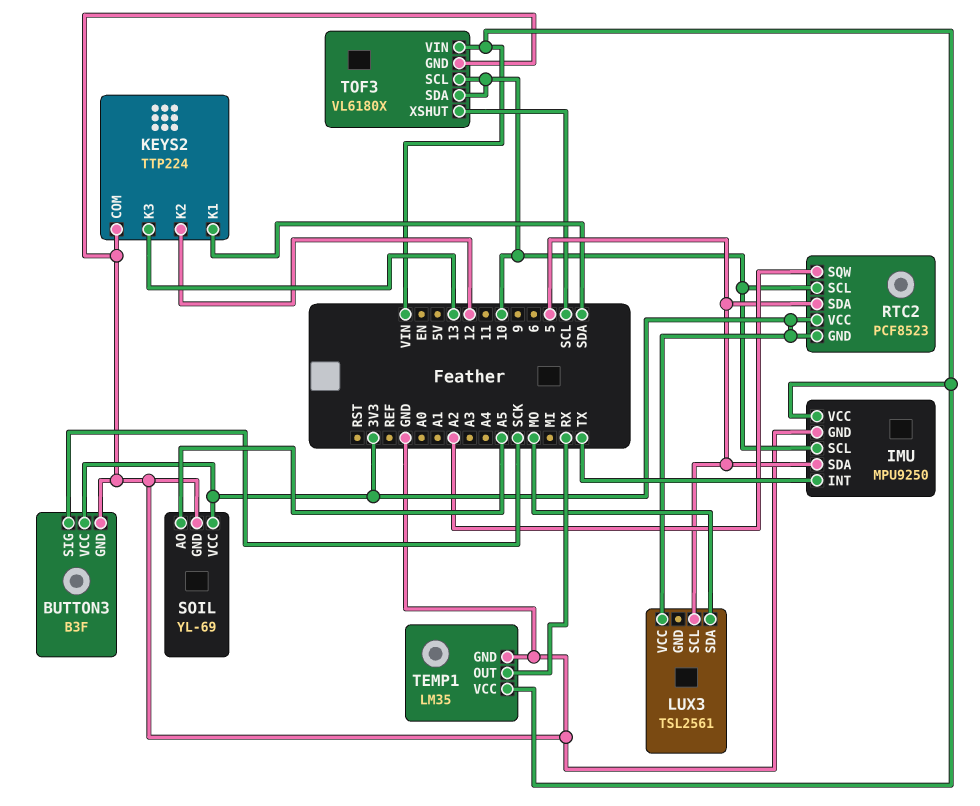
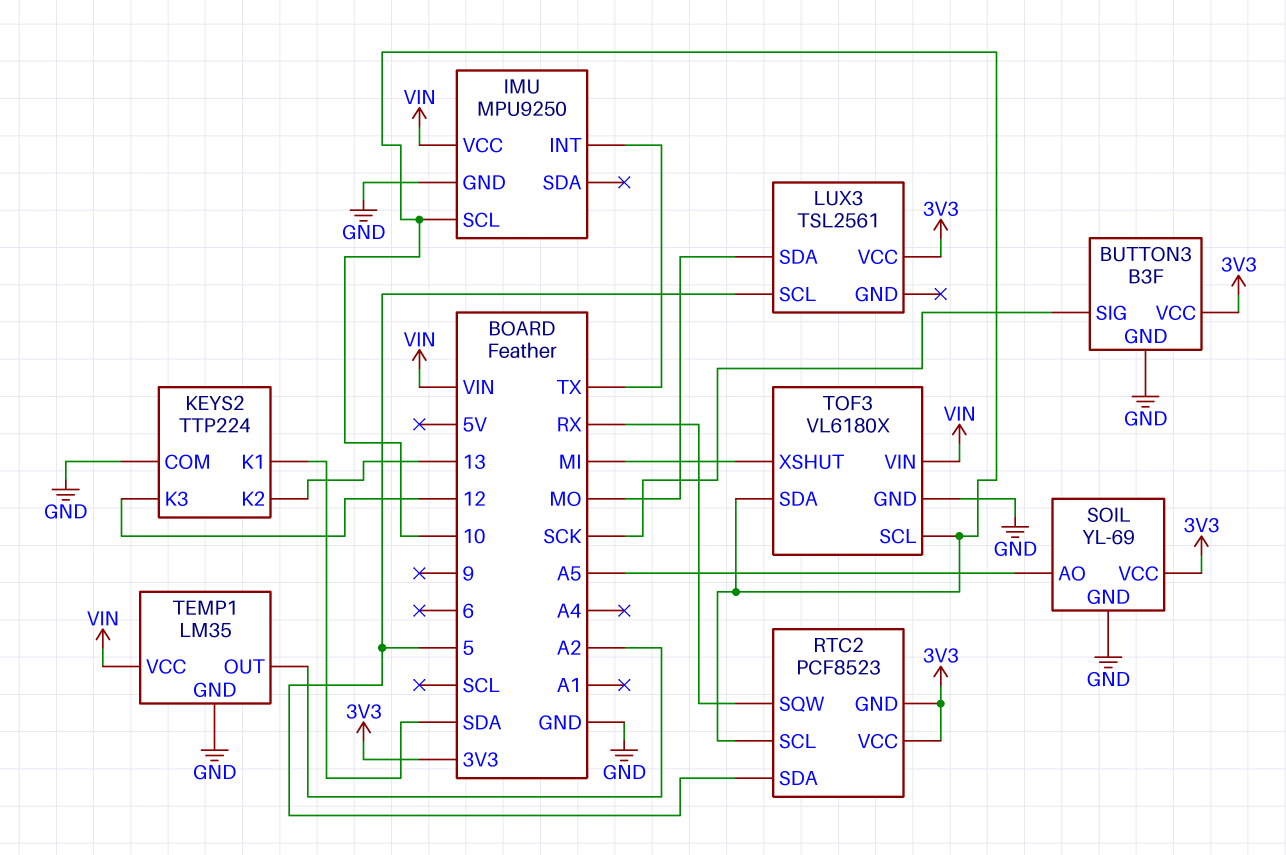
IMU pin SDA: 5 -> none
KEYS2 pin K2: 12 -> 13
KEYS2 pin K3: 13 -> 12
RTC2 pin SQW: A2 -> RX
TEMP1 pin OUT: RX -> A2
TOF3 pin XSHUT: SCL -> MI

